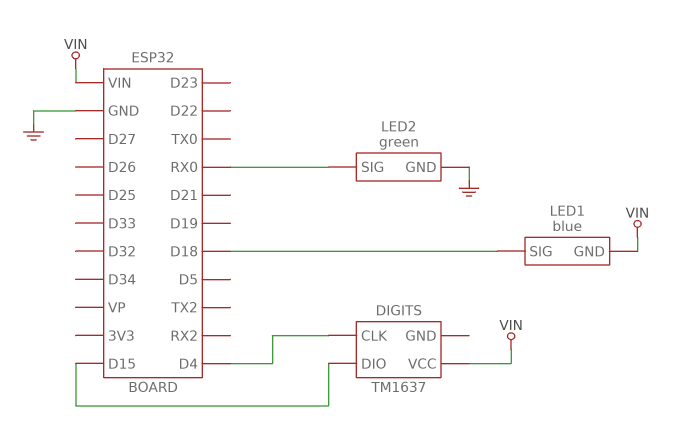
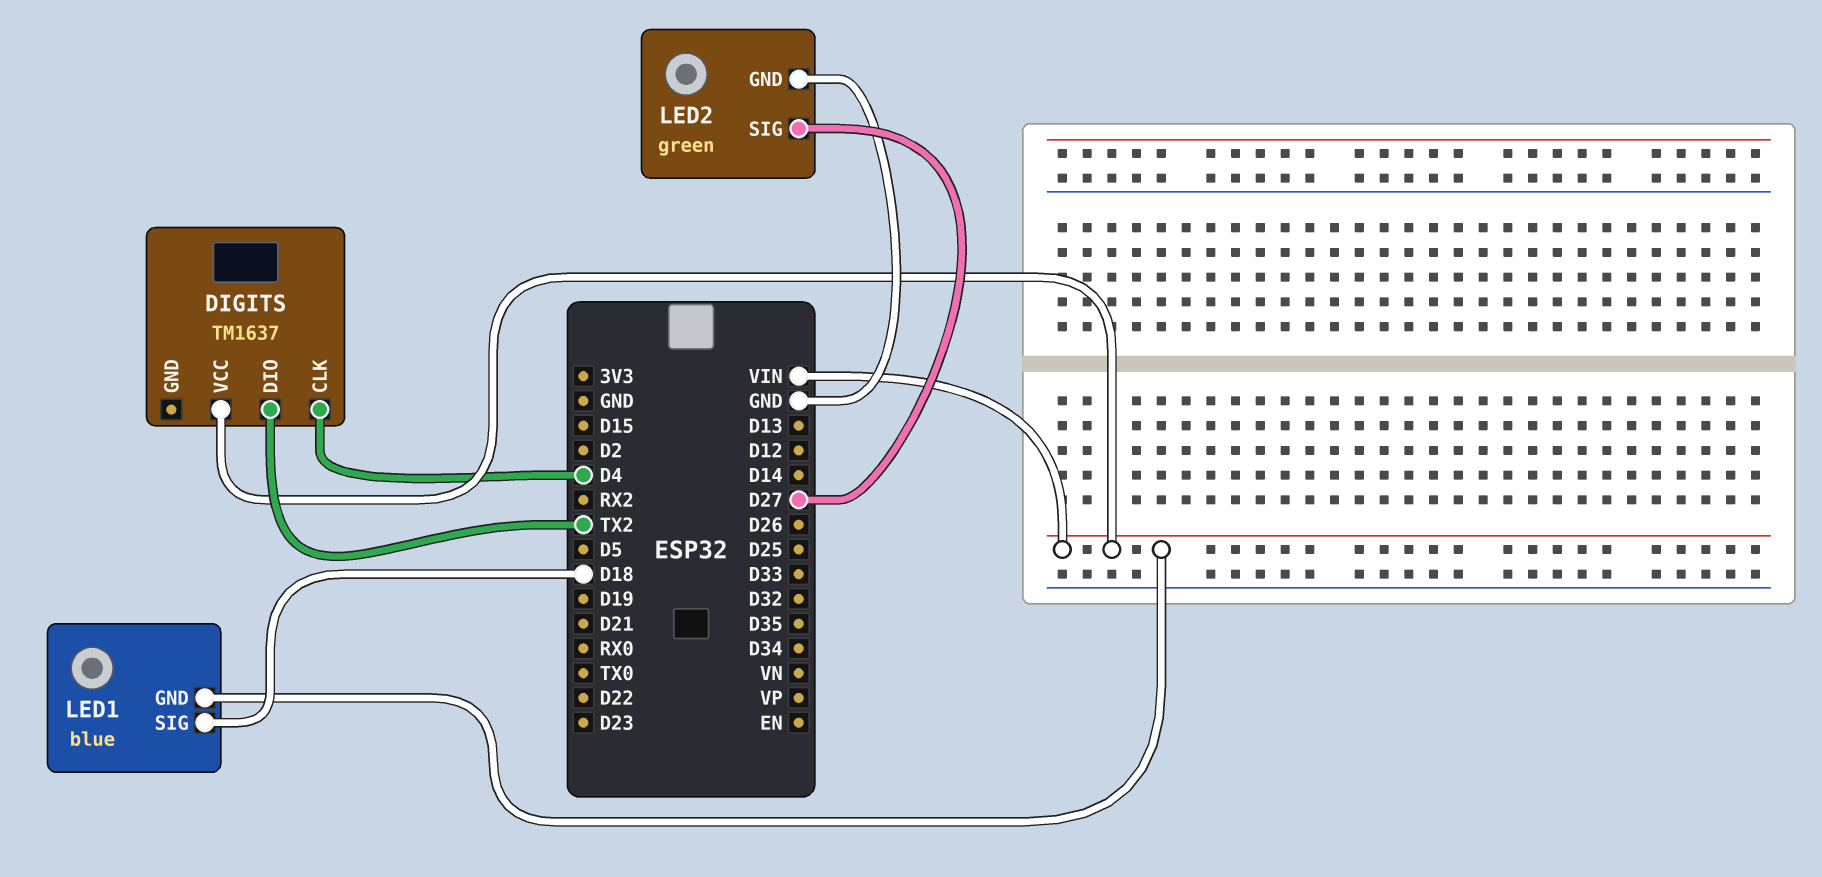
DIGITS pin DIO: D15 -> TX2
LED2 pin SIG: RX0 -> D27

